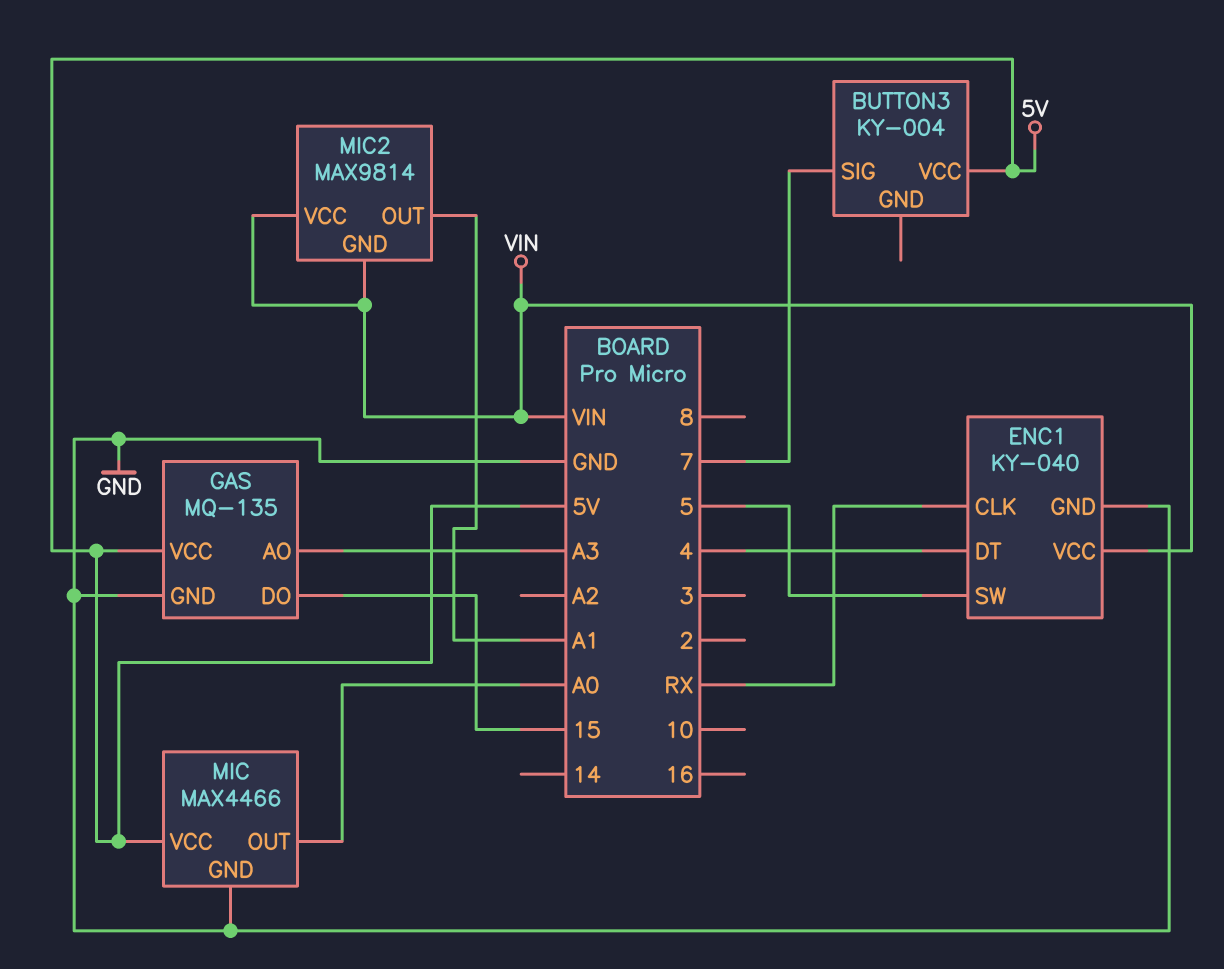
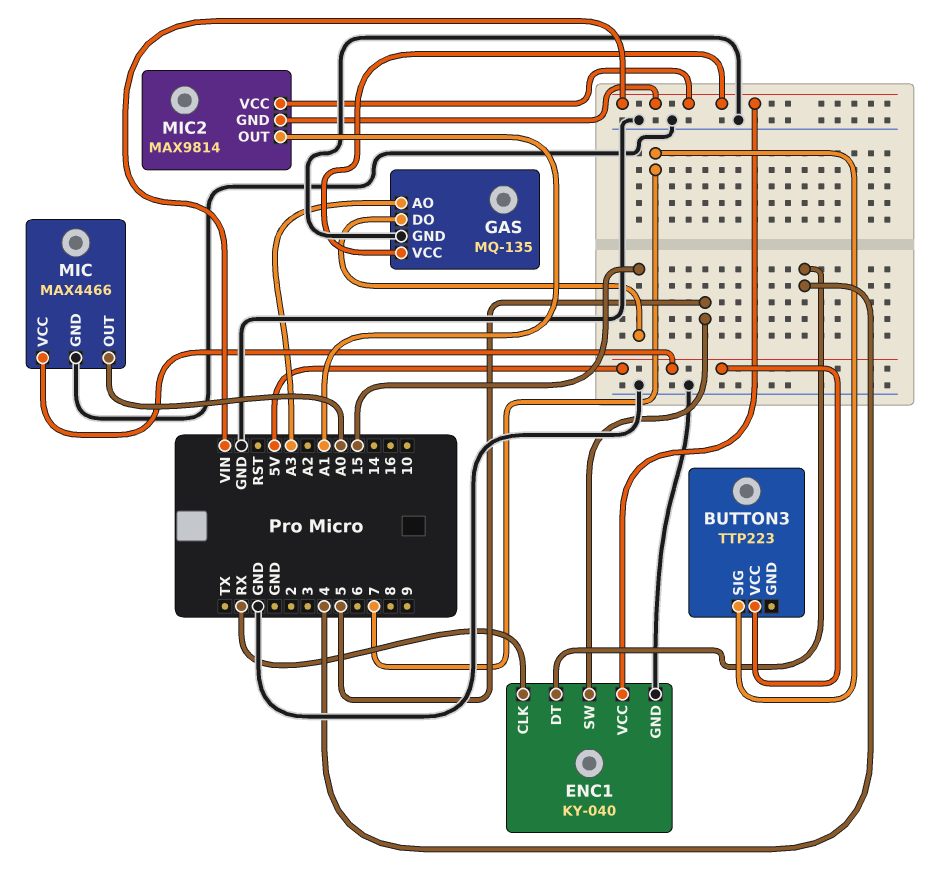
BUTTON3: KY-004 -> TTP223
GAS pin VCC: 5V -> VIN

